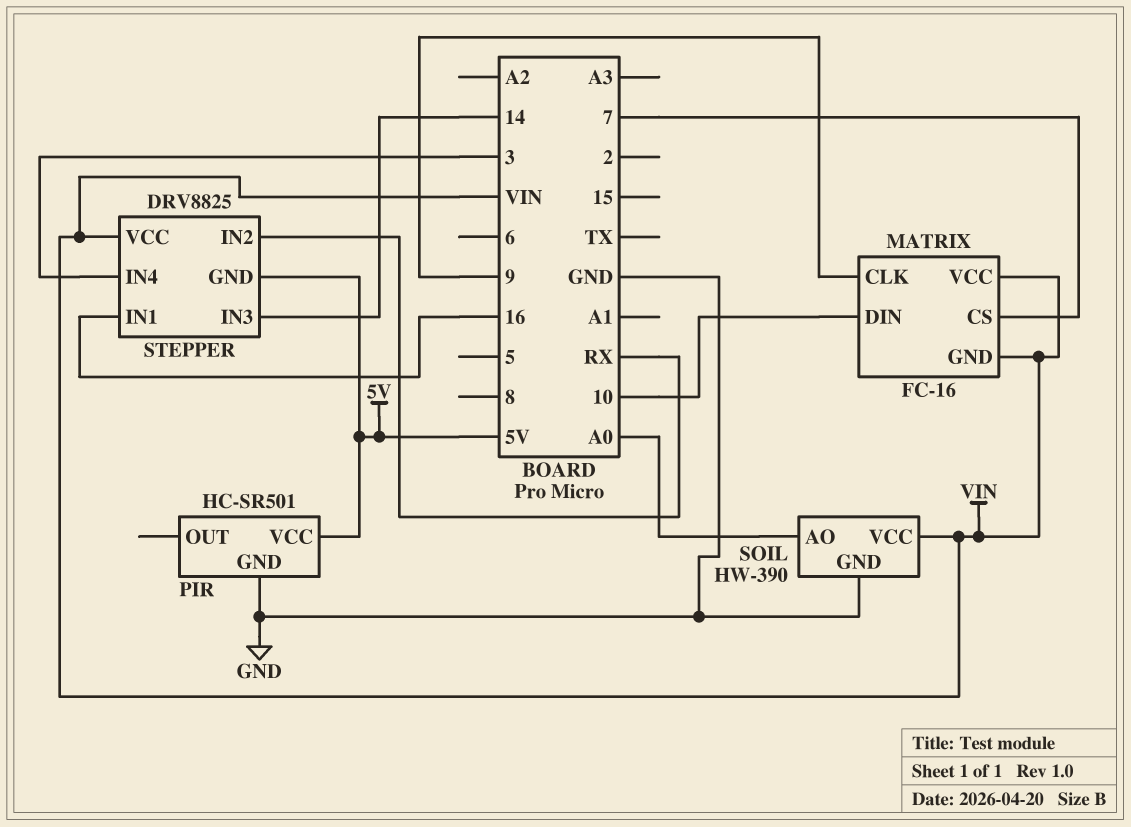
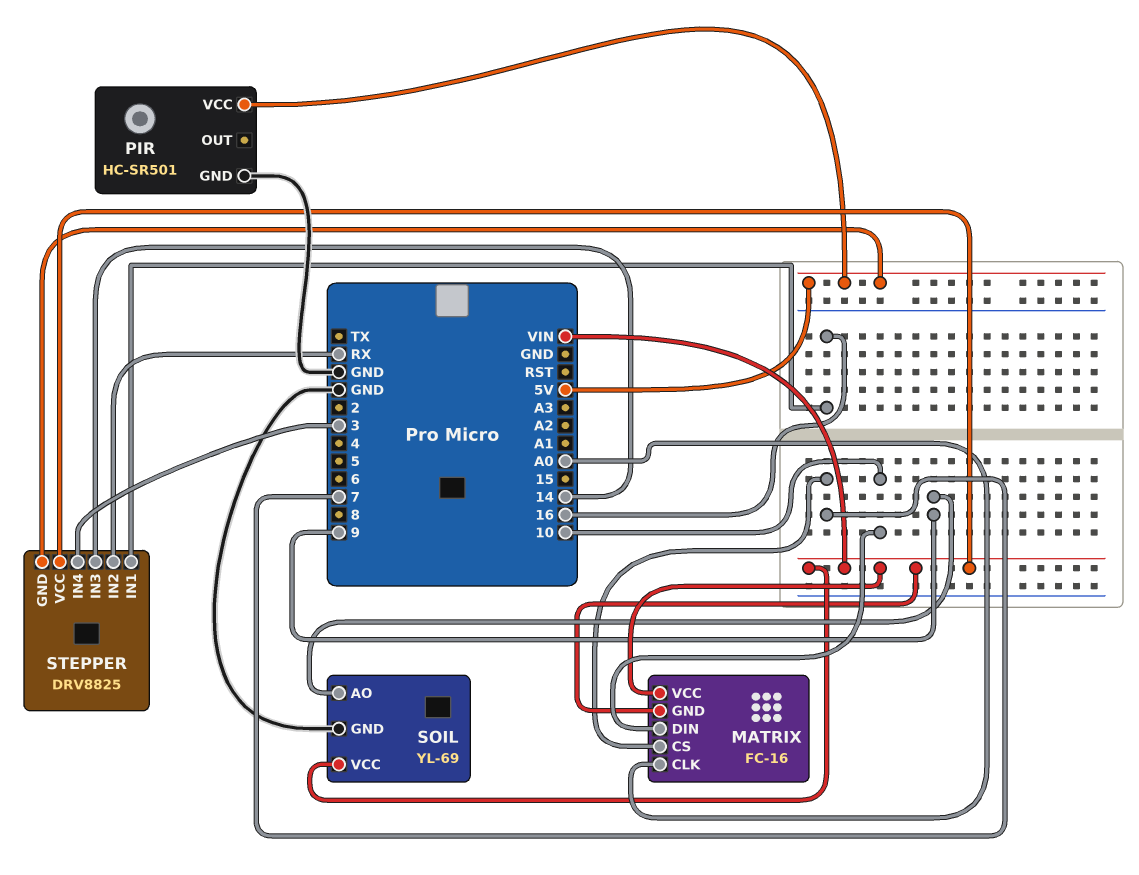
MATRIX pin CLK: 9 -> A0
SOIL: HW-390 -> YL-69
SOIL pin AO: A0 -> 9

